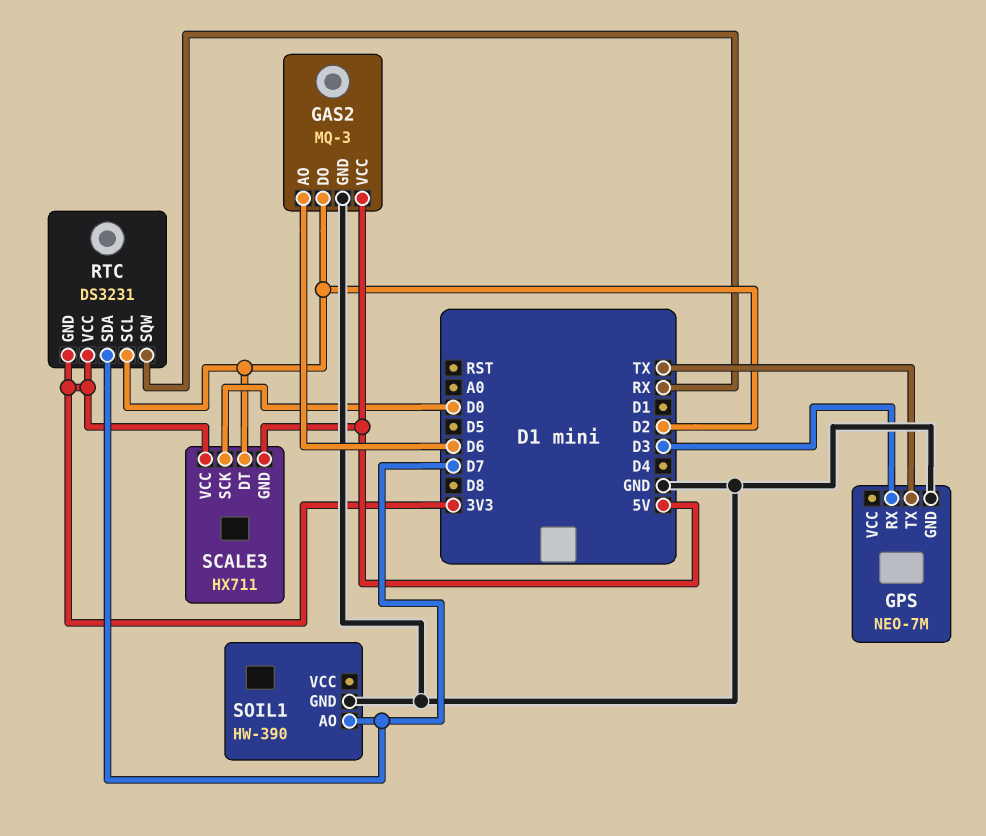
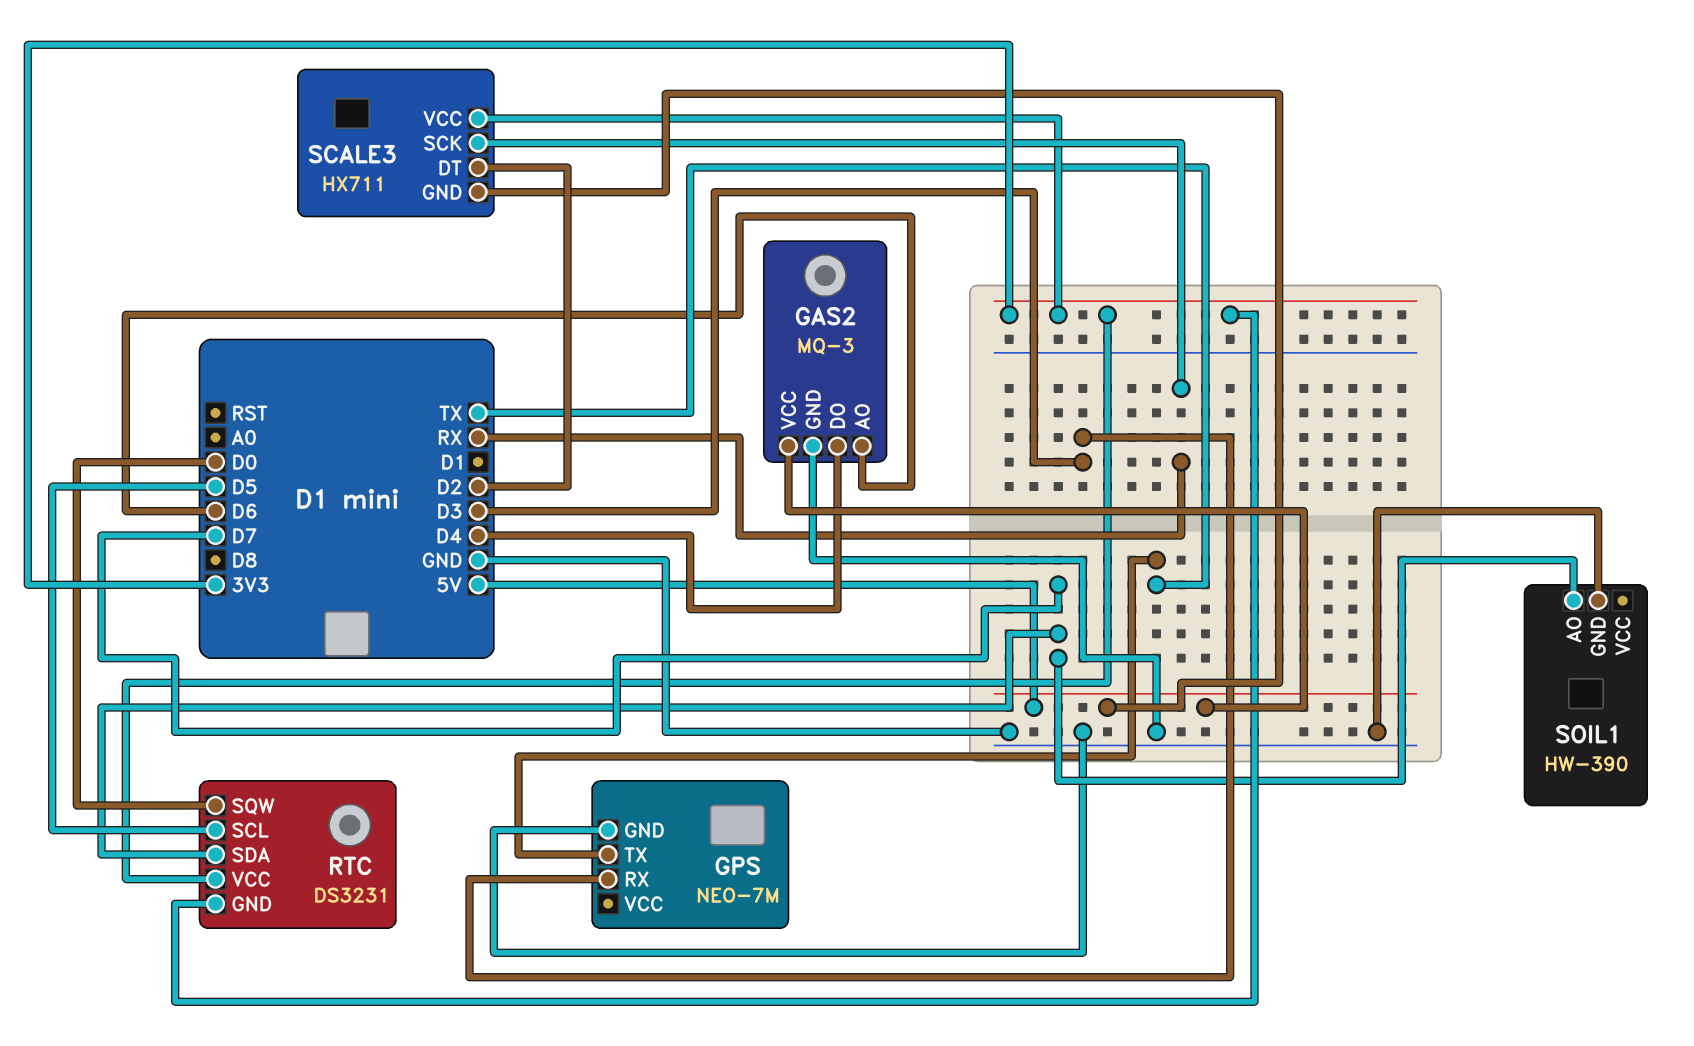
GAS2 pin DO: D2 -> D4
RTC pin SCL: D2 -> D5
RTC pin SQW: RX -> D0
SCALE3 pin SCK: D0 -> RX

